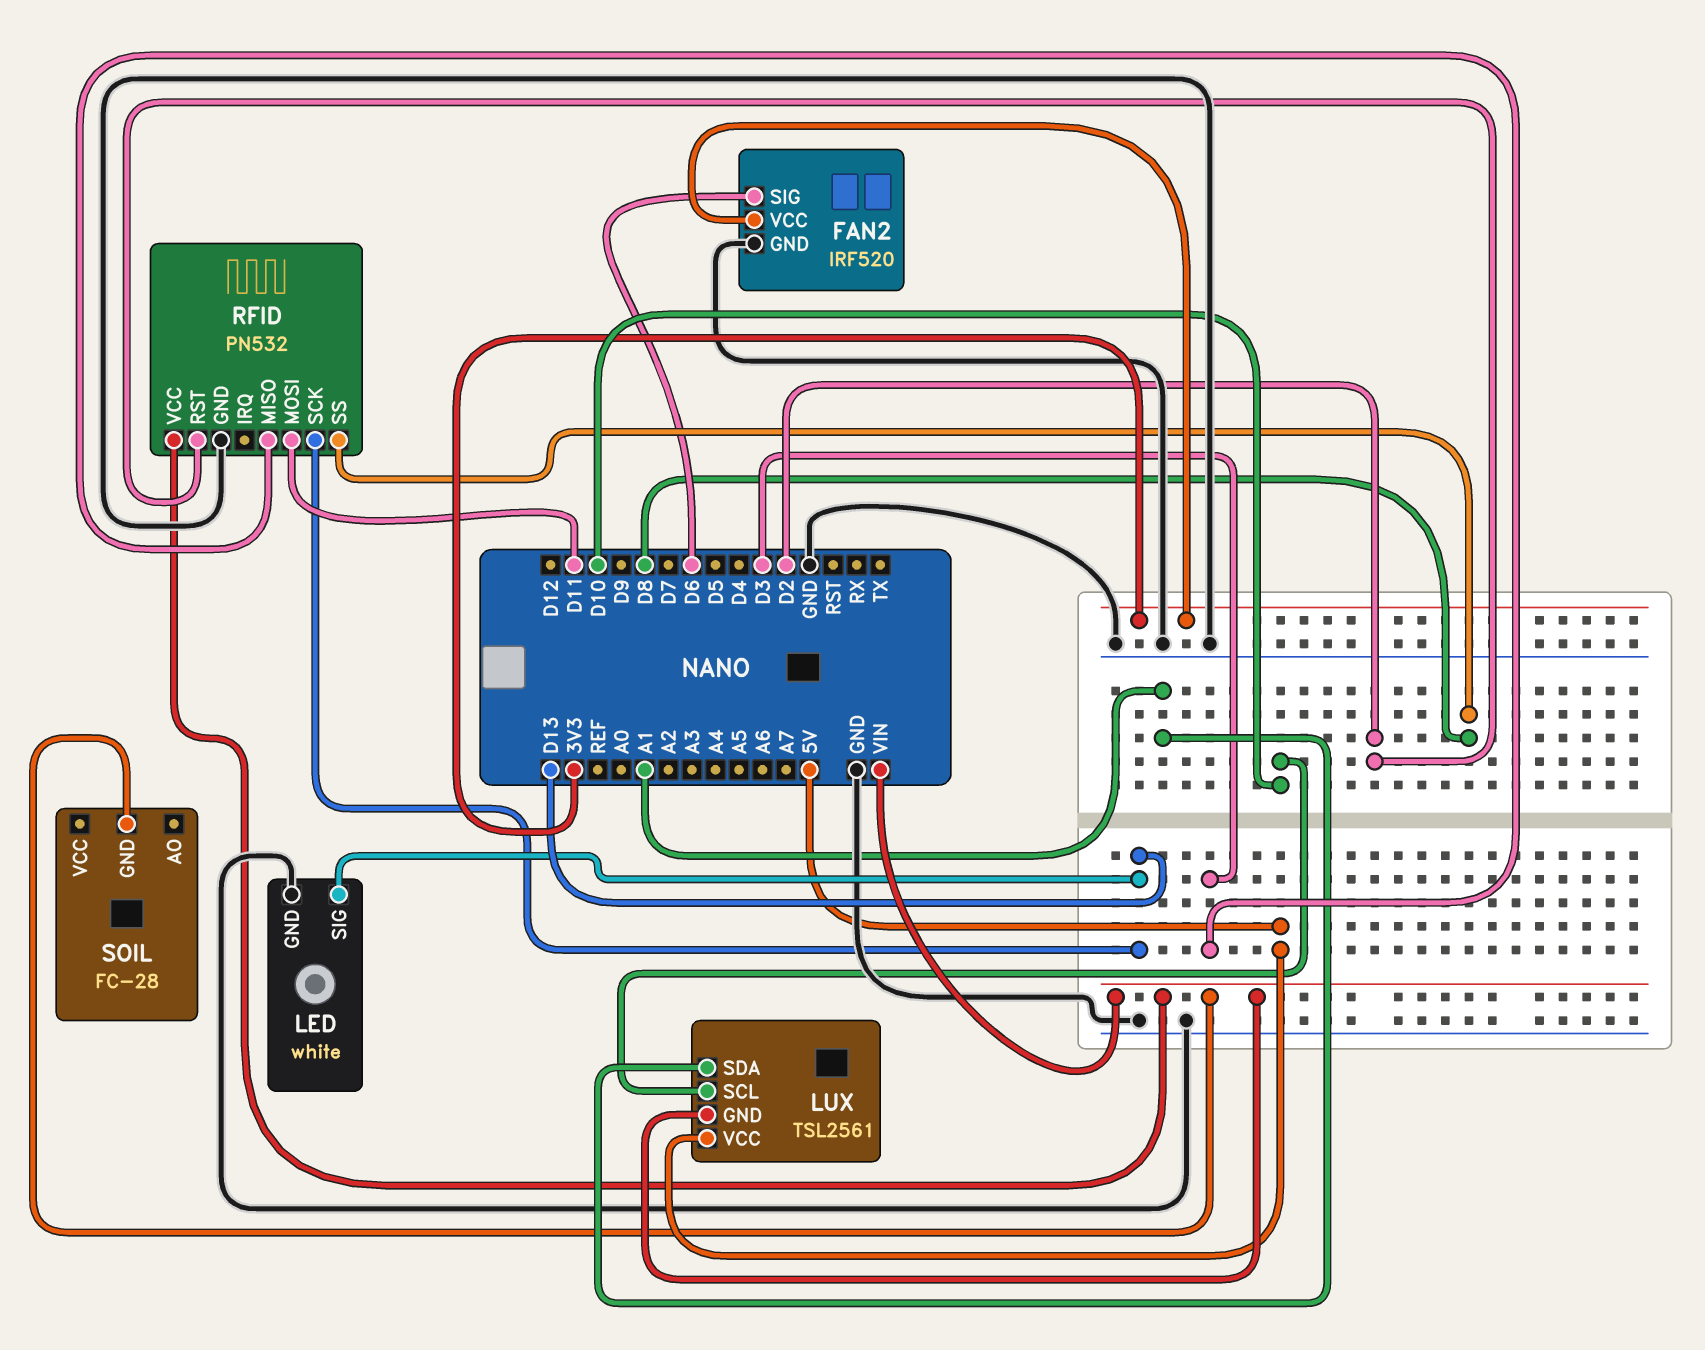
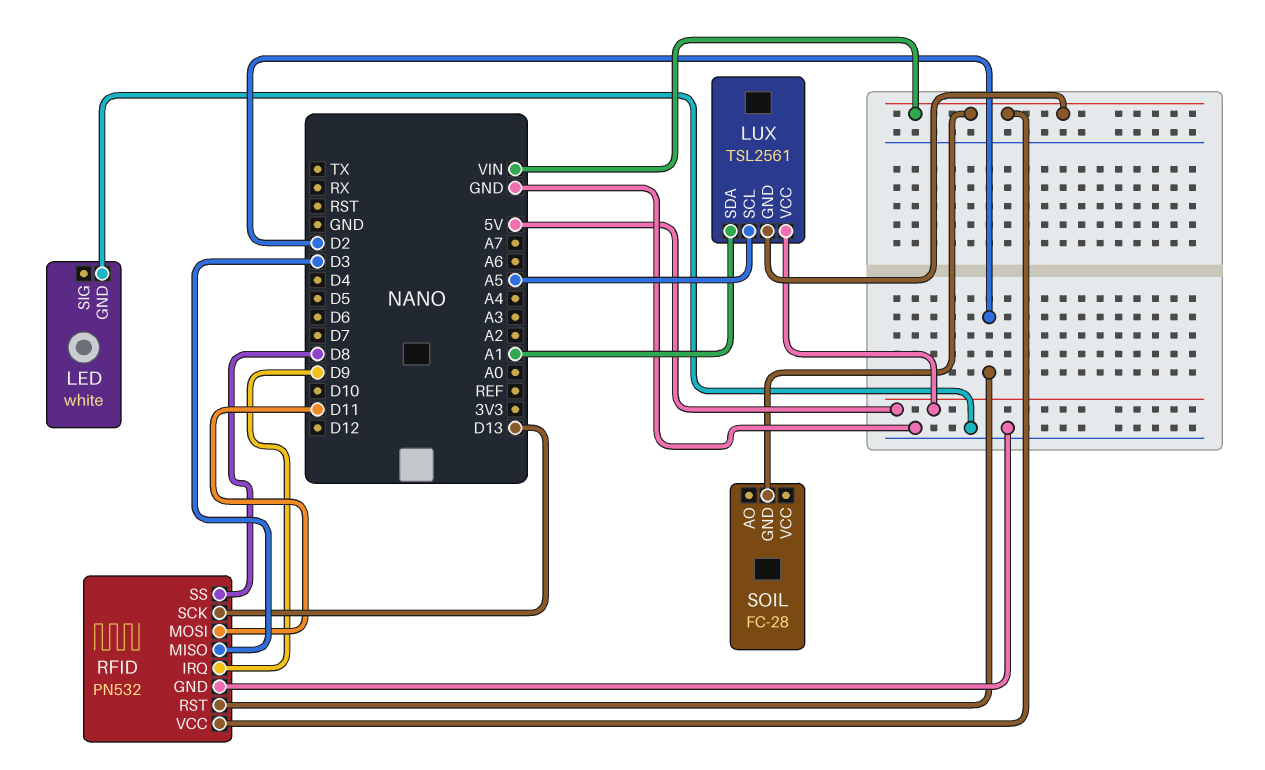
FAN2: IRF520 -> none
FAN2 pin GND: GND -> none
FAN2 pin SIG: D6 -> none
FAN2 pin VCC: 3V3 -> none
LED pin SIG: D13 -> none
LUX pin SCL: D10 -> A5
RFID pin IRQ: none -> D9

